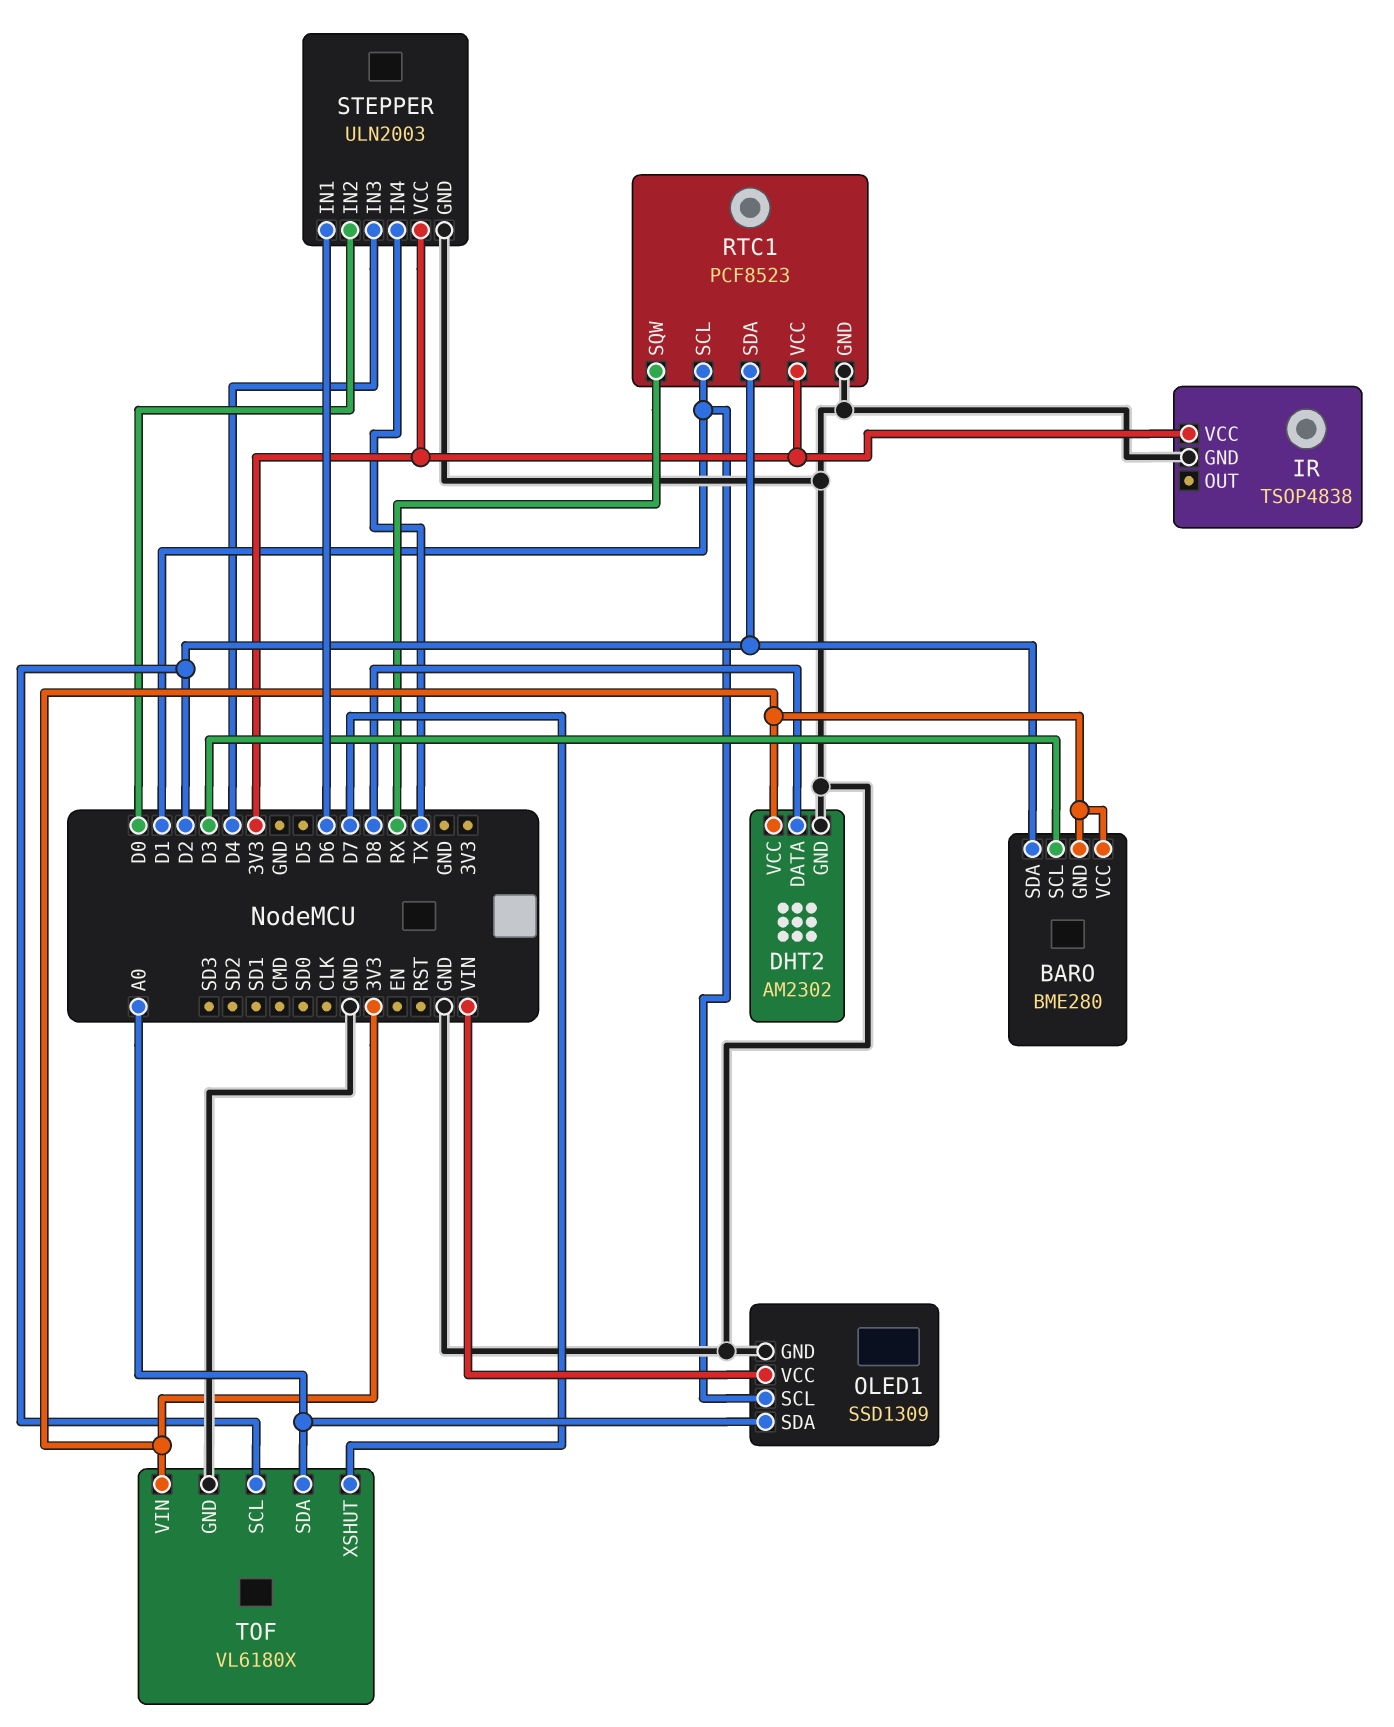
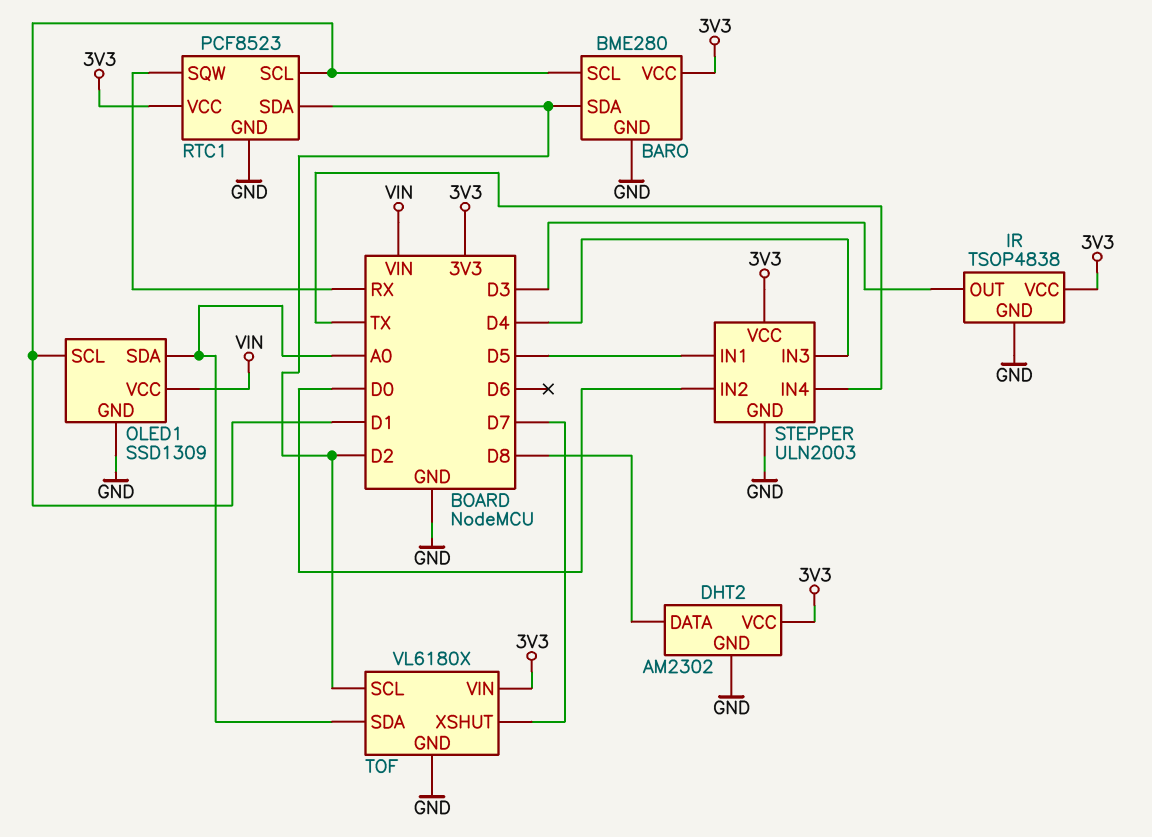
BARO pin GND: 3V3 -> GND
BARO pin SCL: D3 -> D1
IR pin OUT: none -> D3
STEPPER pin IN1: D6 -> D5

